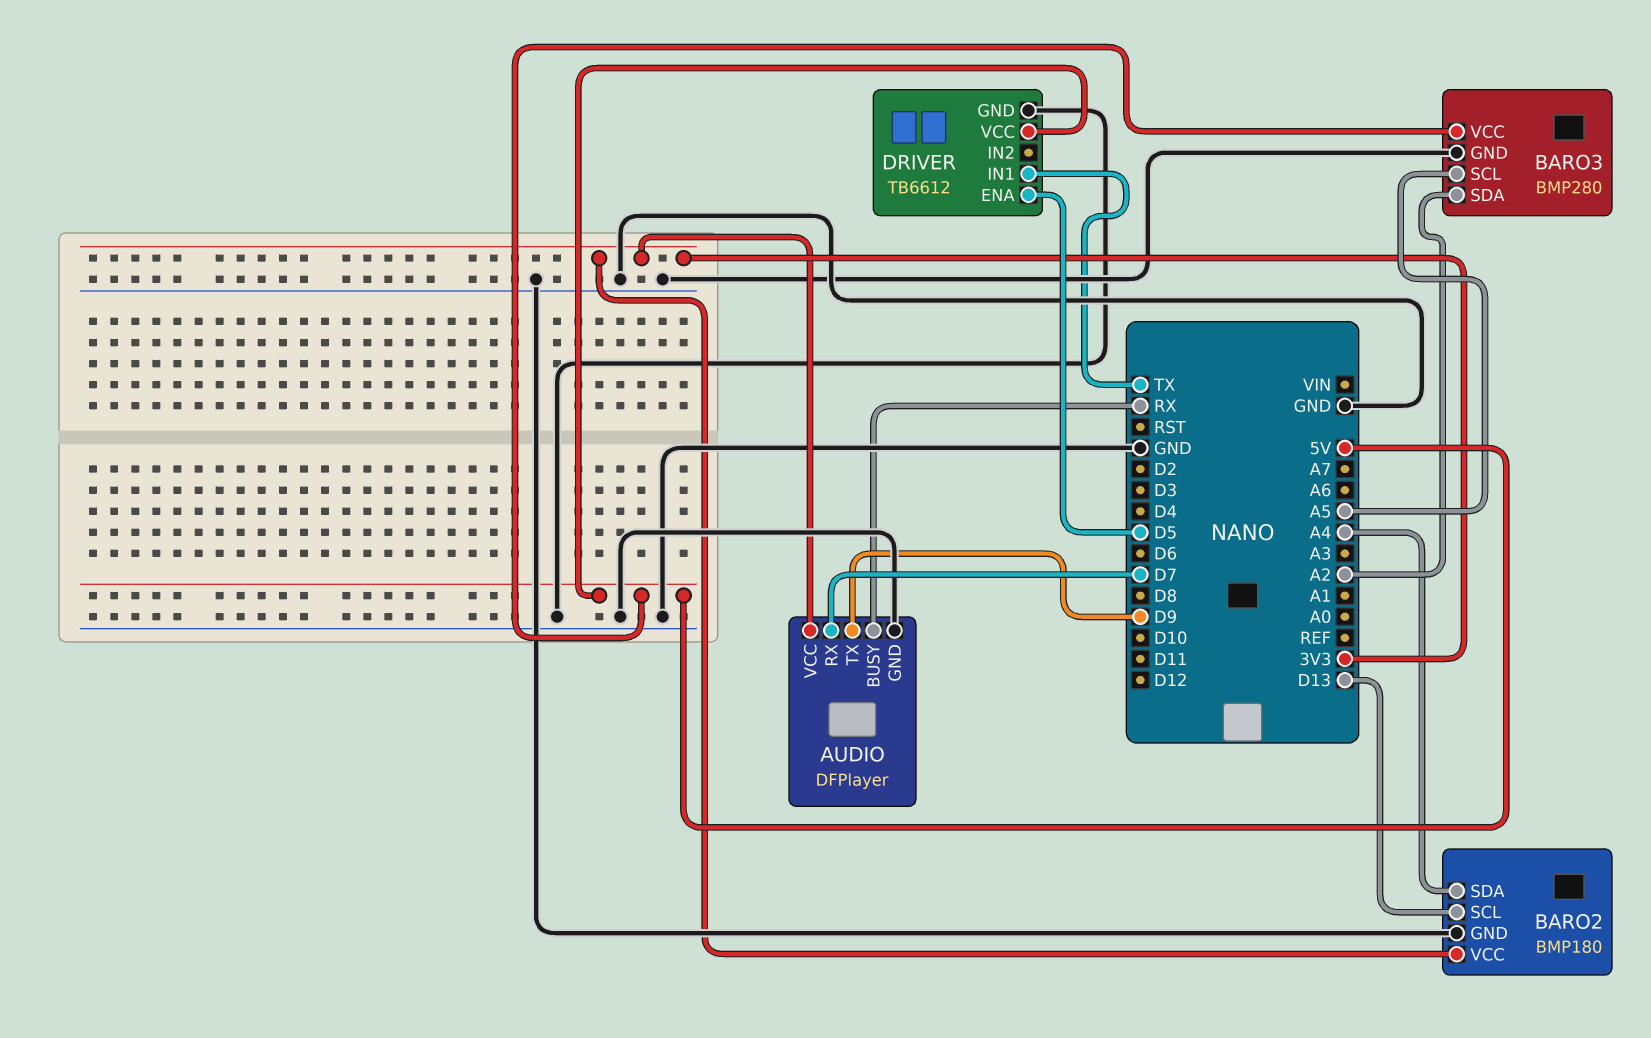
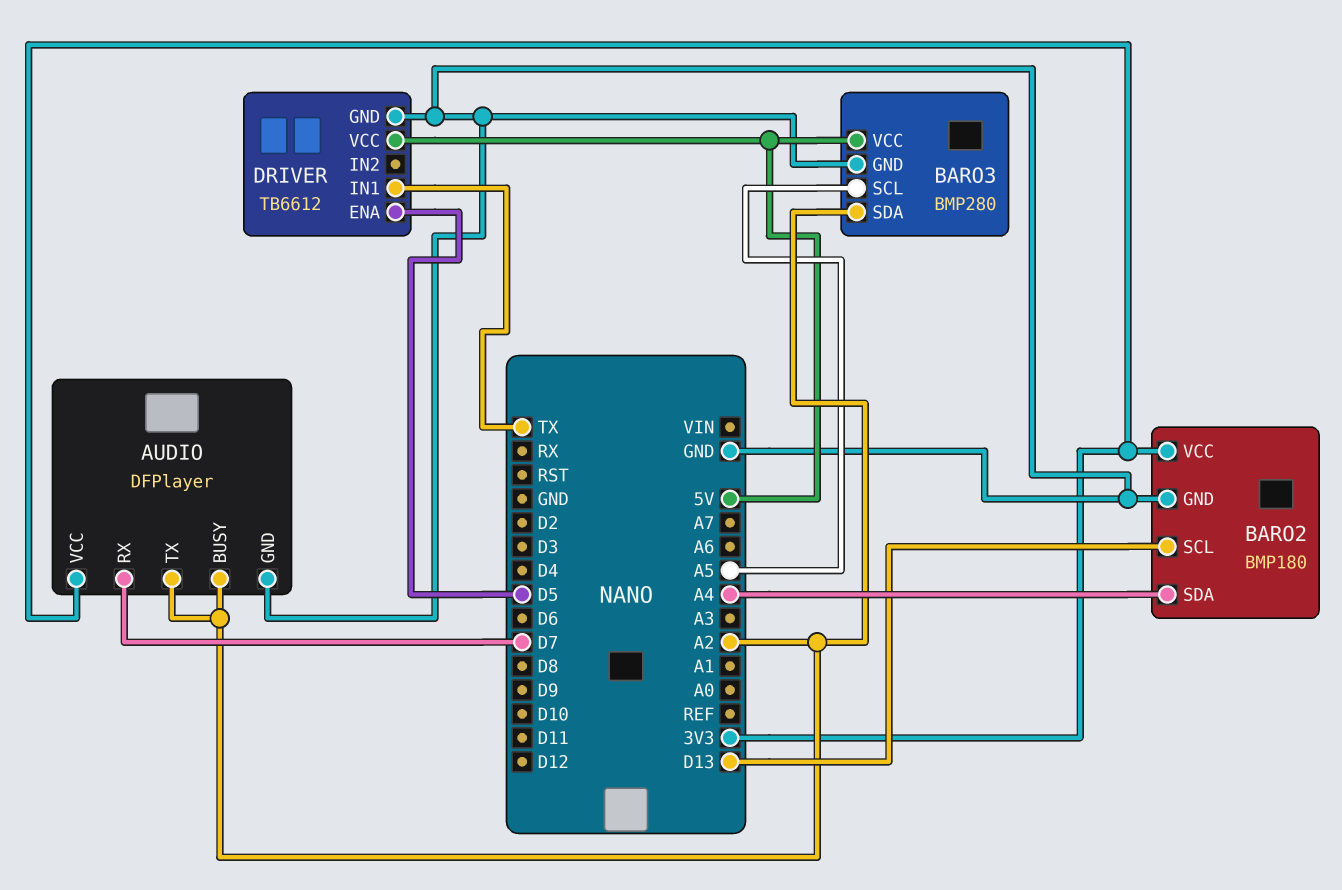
AUDIO pin BUSY: RX -> A2
AUDIO pin TX: D9 -> A2

